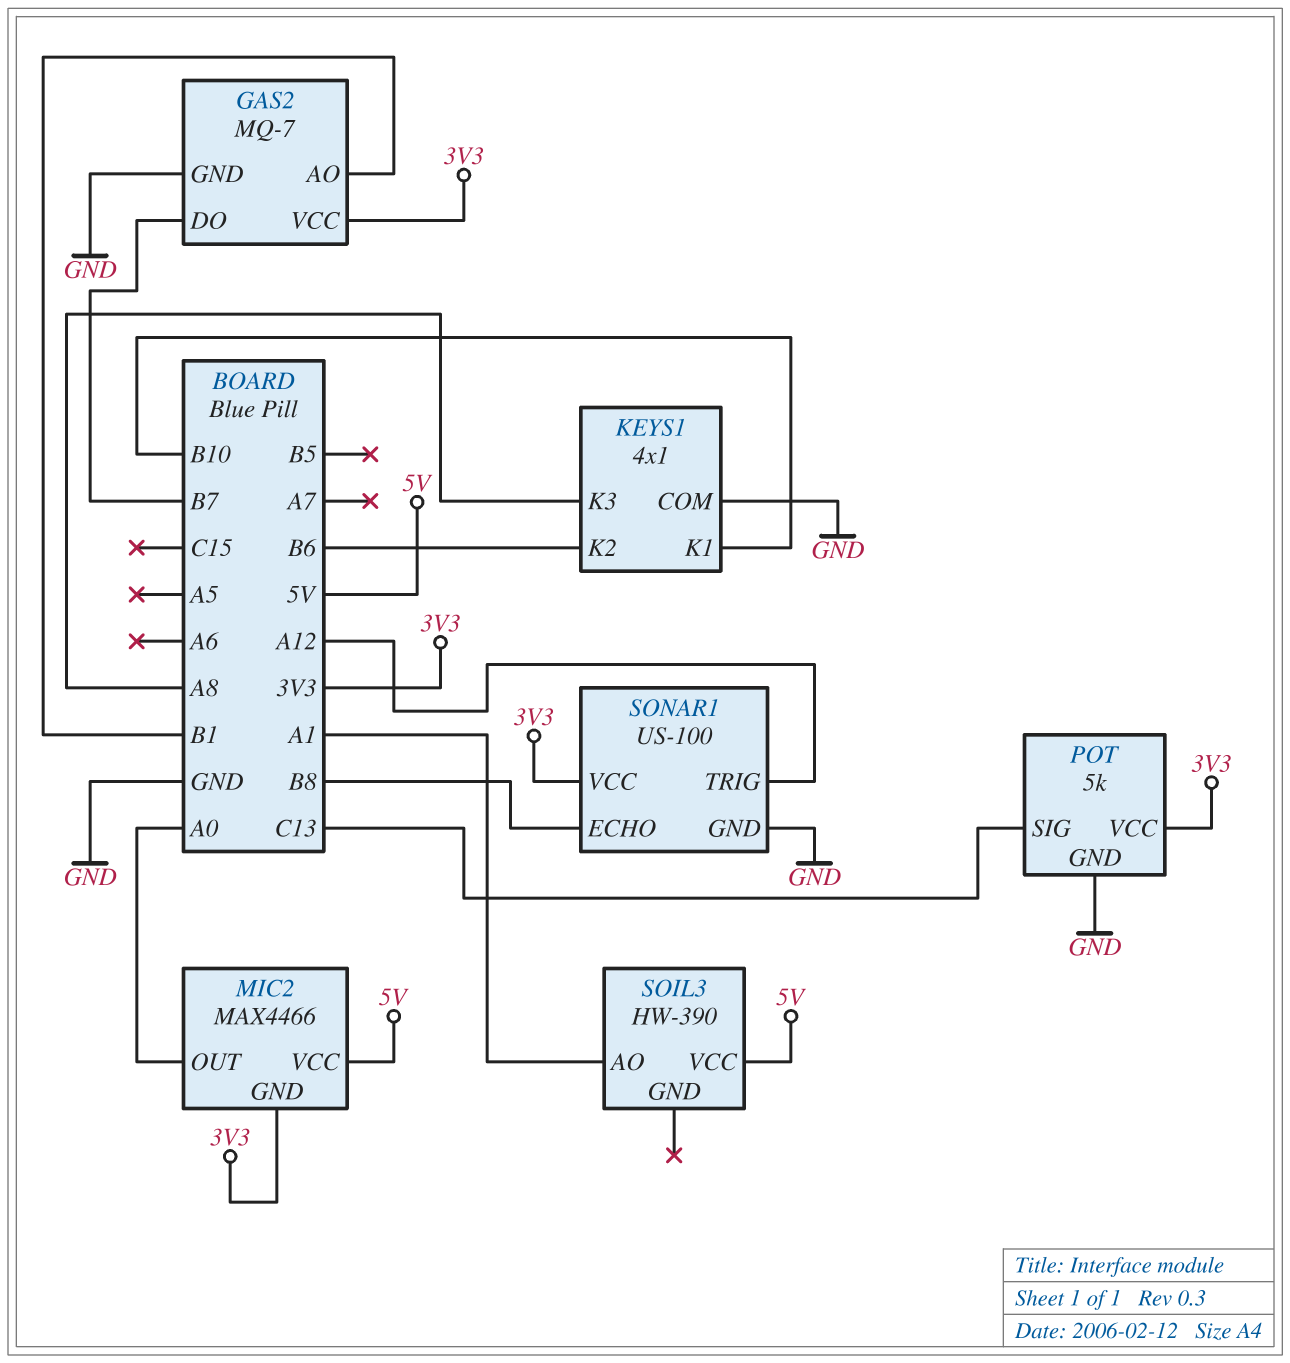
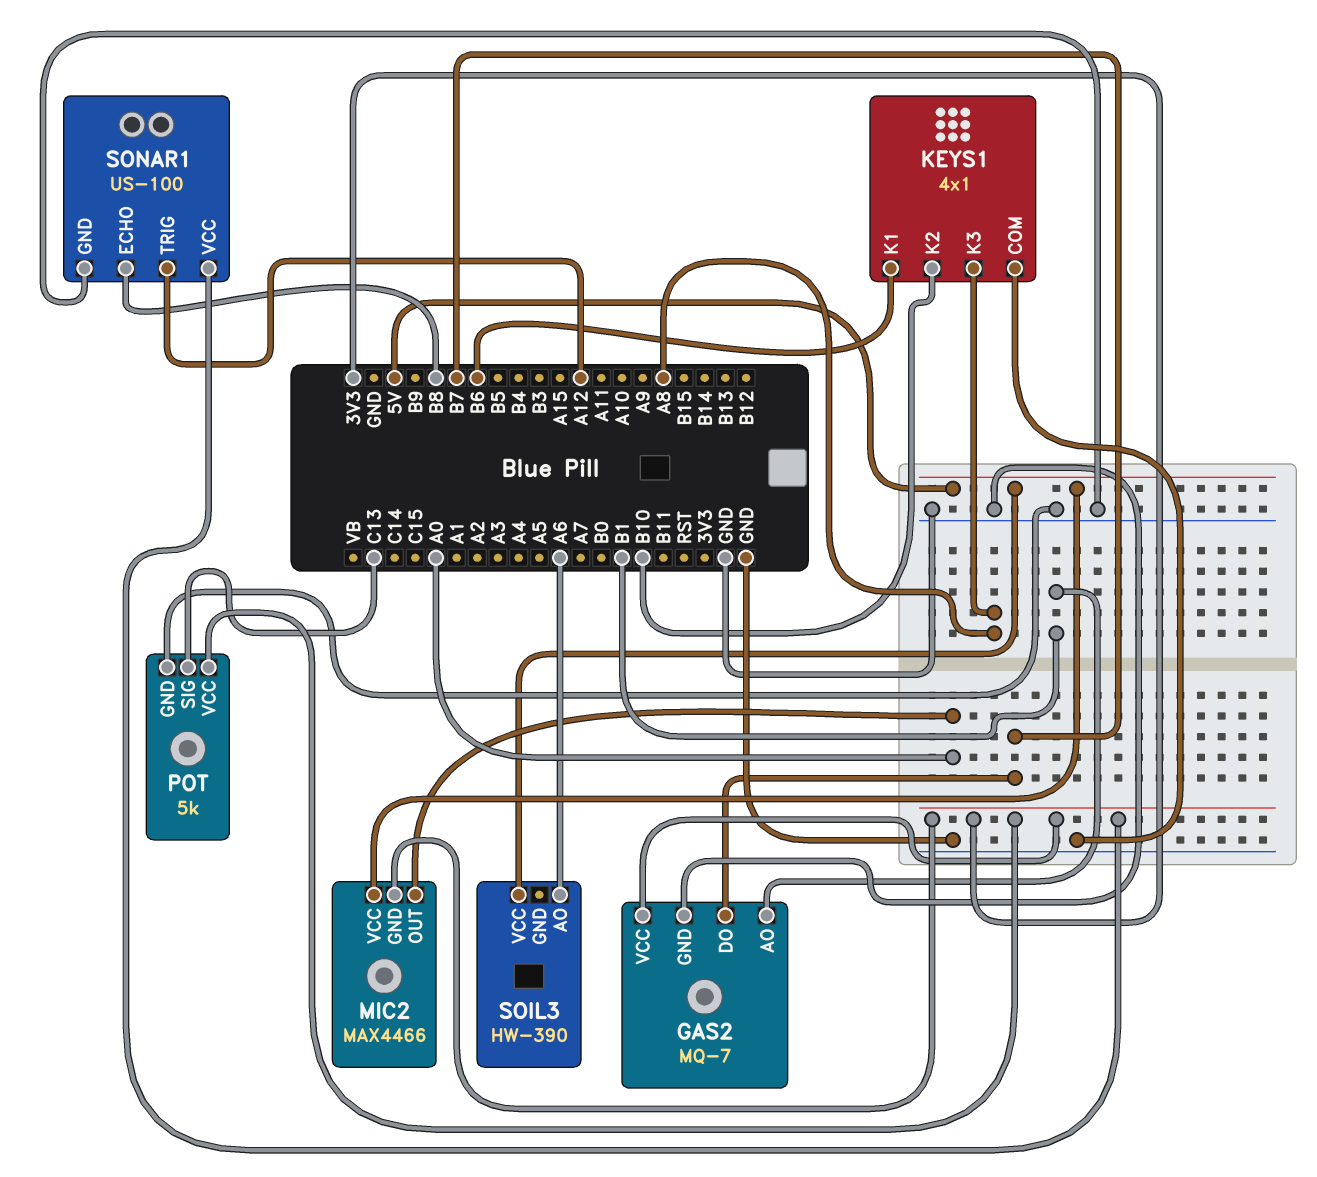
KEYS1 pin K1: B10 -> B6
KEYS1 pin K2: B6 -> B10
SOIL3 pin AO: A1 -> A6

